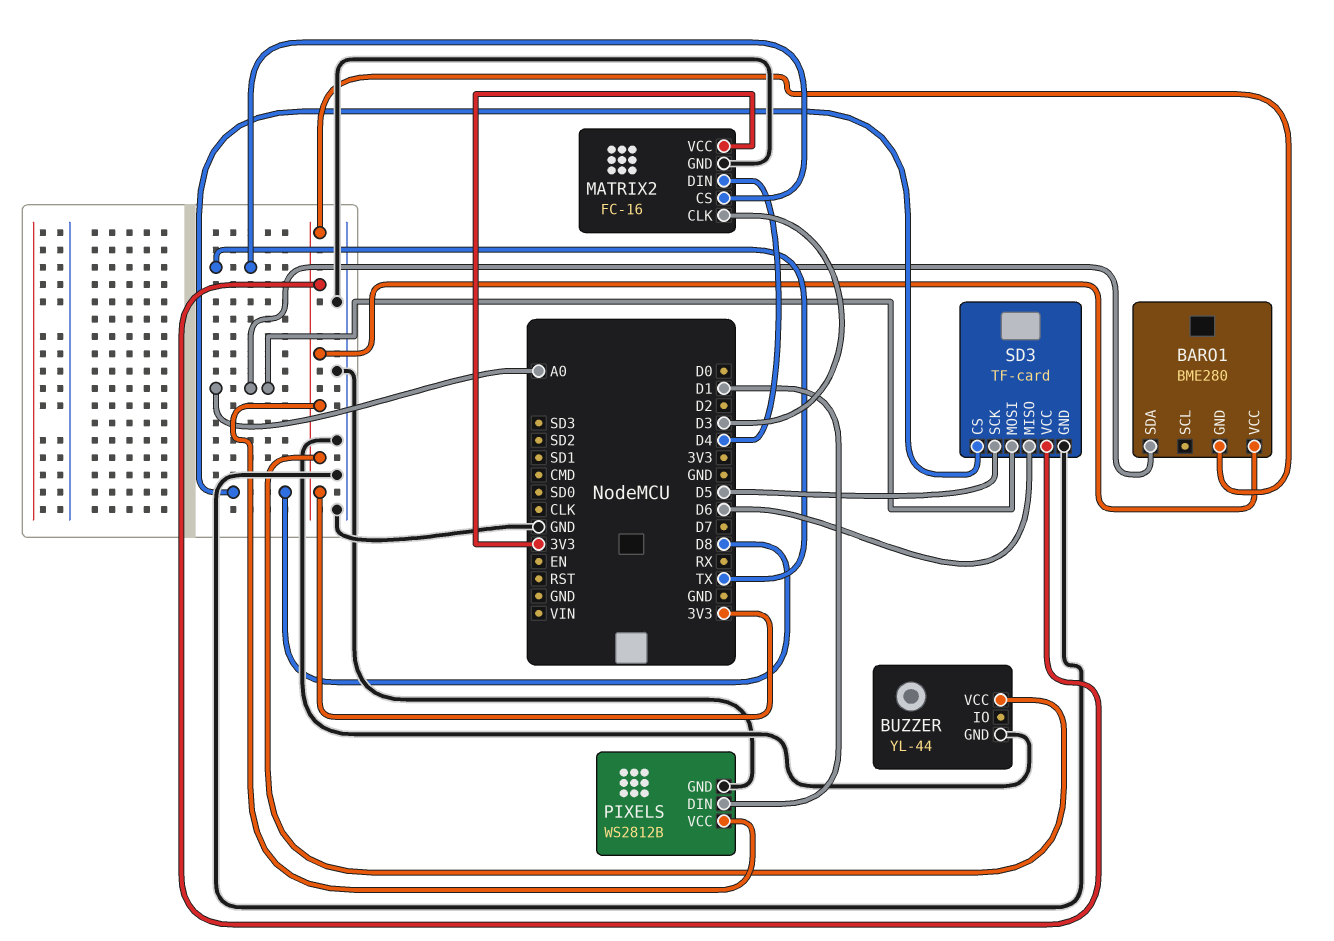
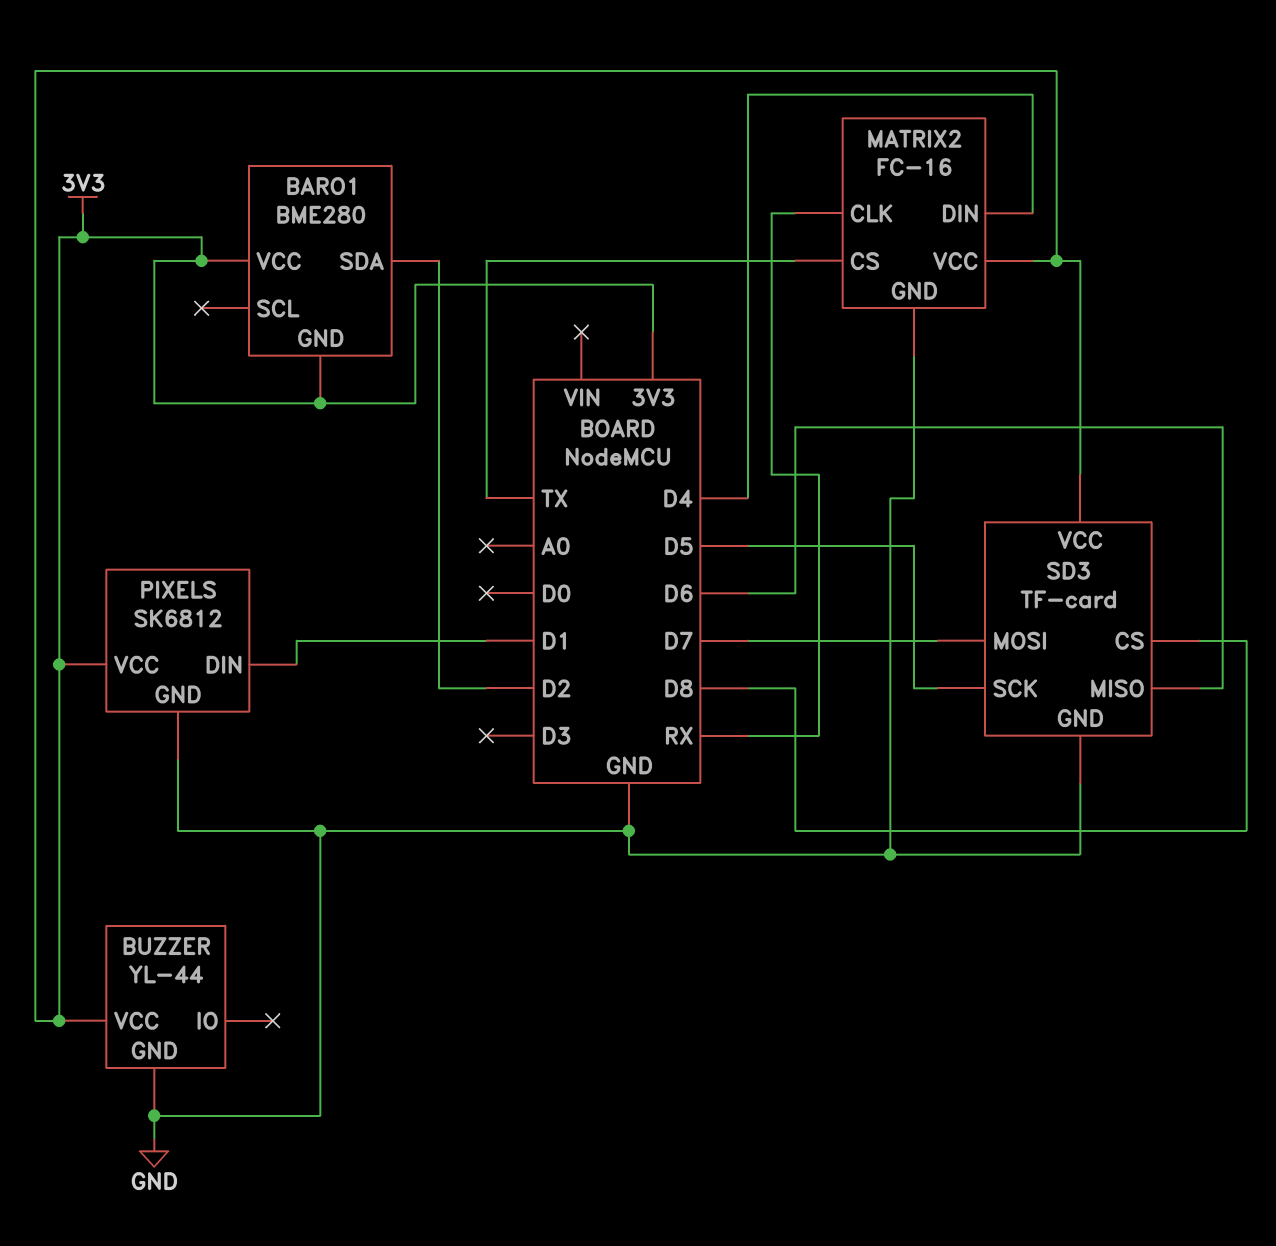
BARO1 pin SDA: A0 -> D2
MATRIX2 pin CLK: D3 -> RX
PIXELS: WS2812B -> SK6812
SD3 pin MOSI: A0 -> D7

